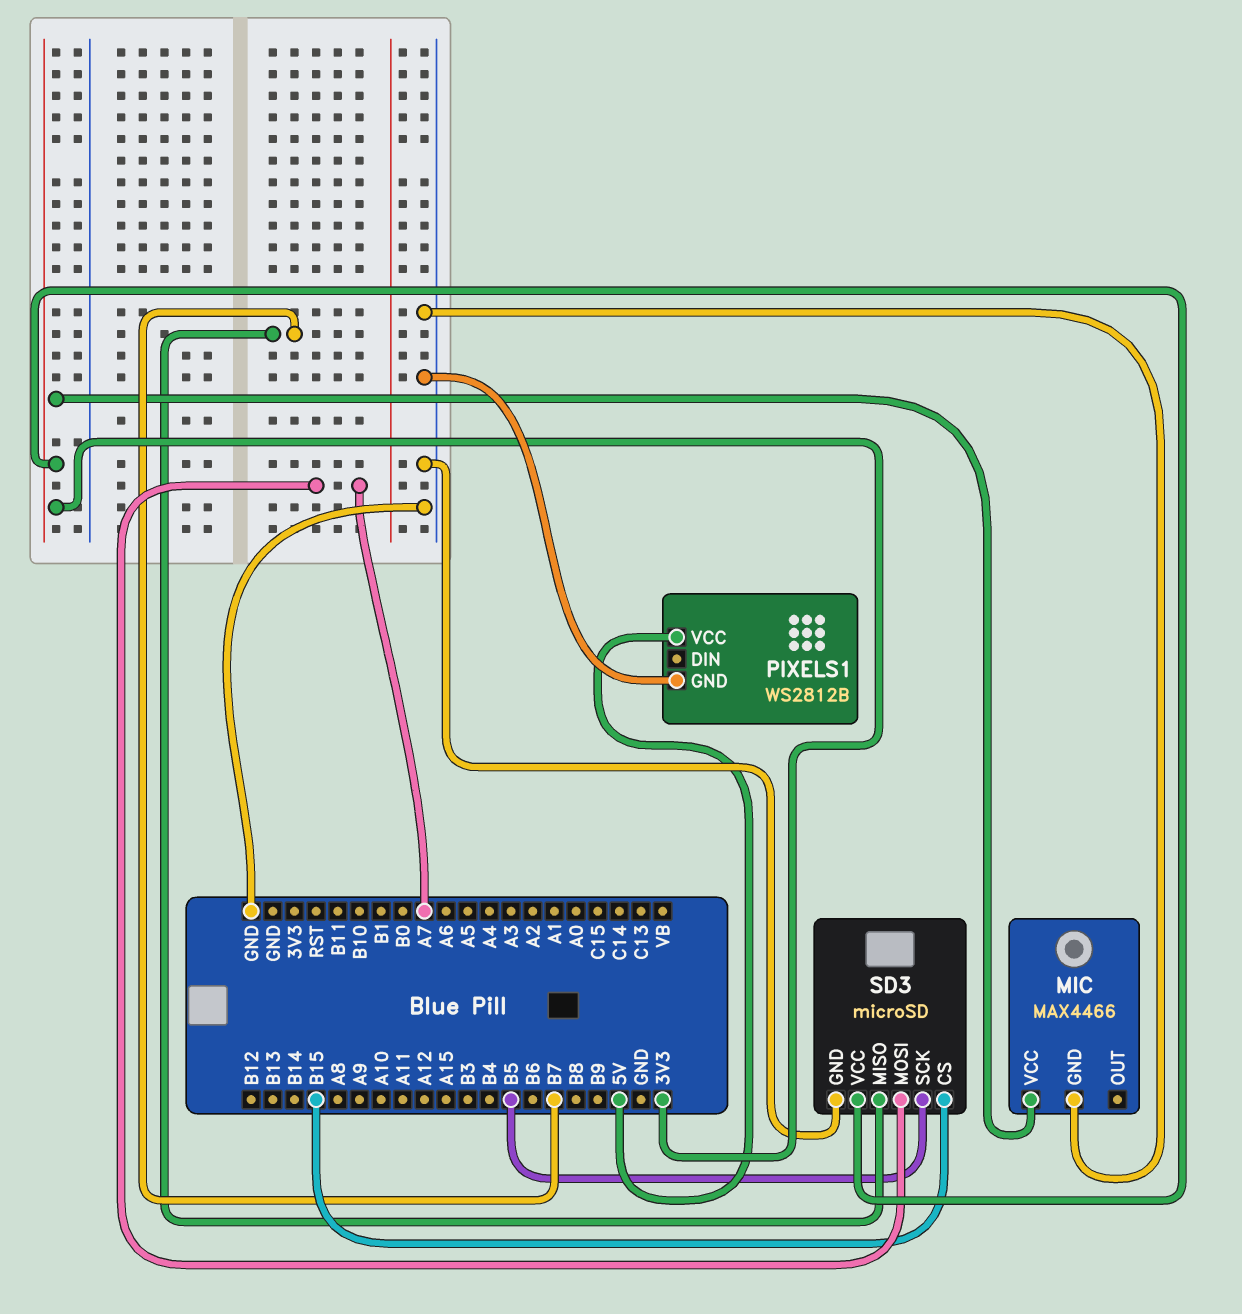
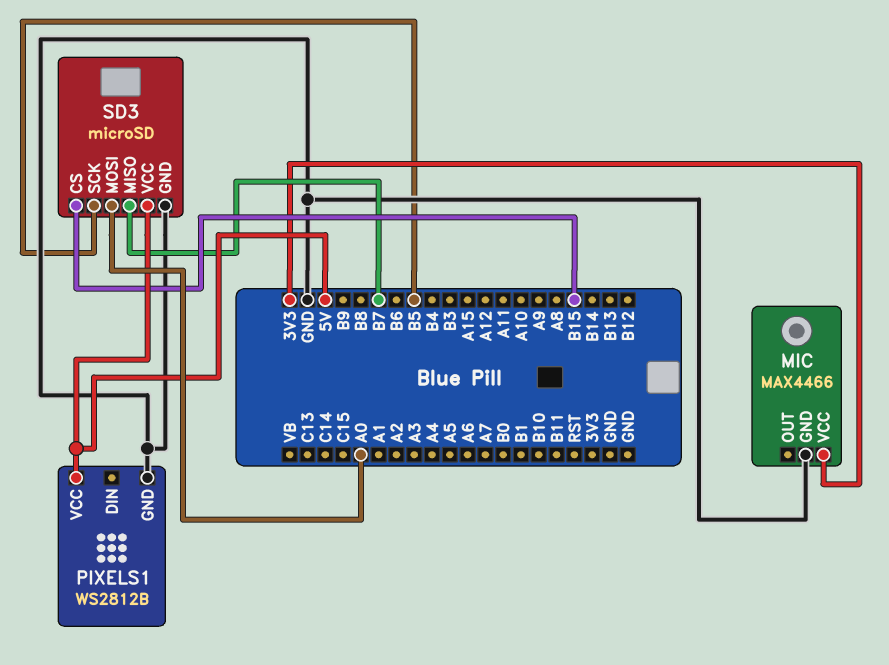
SD3 pin MOSI: A7 -> A0
SD3 pin VCC: 3V3 -> 5V

